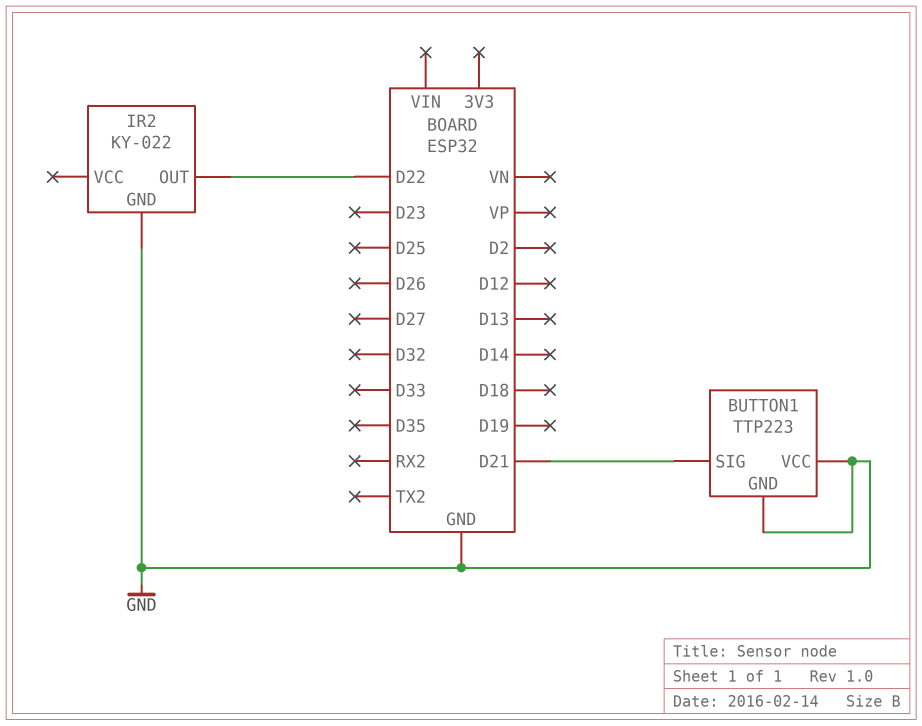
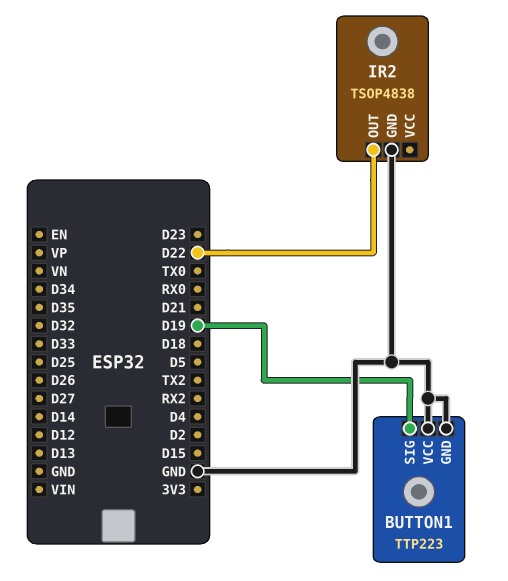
BUTTON1 pin SIG: D21 -> D19
IR2: KY-022 -> TSOP4838

